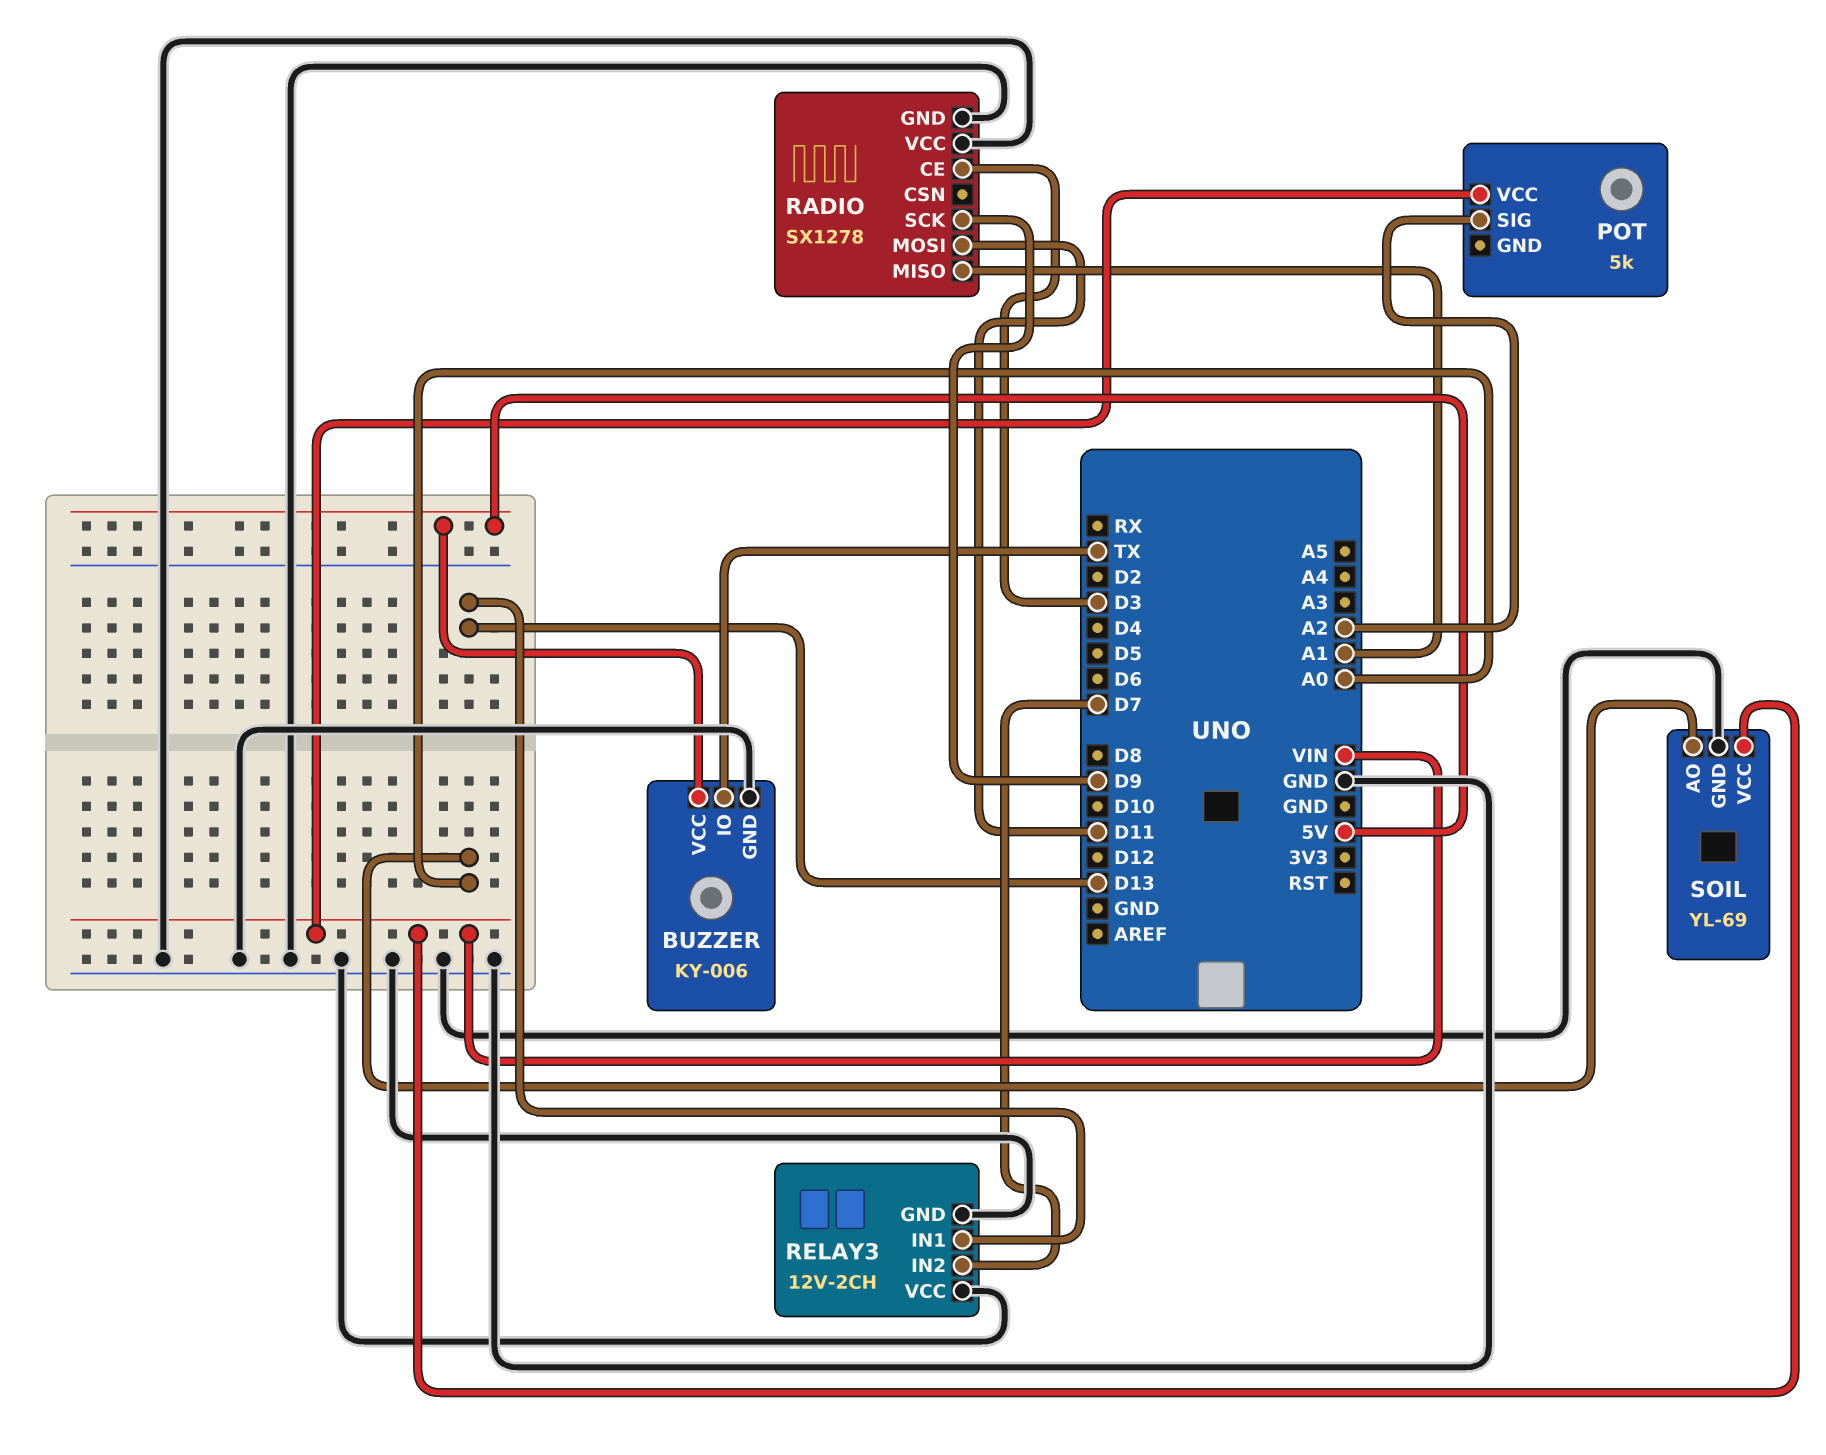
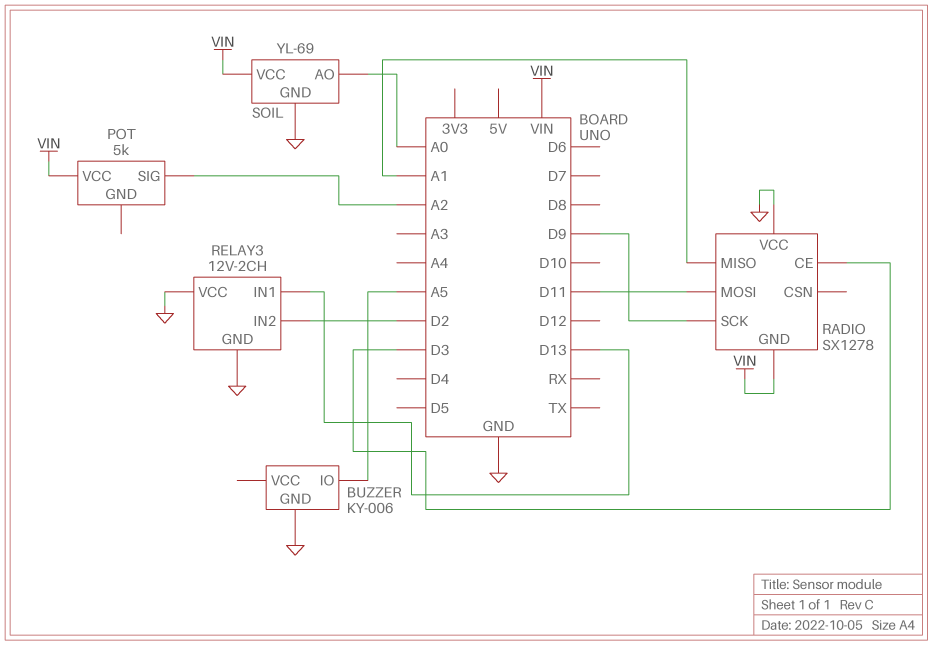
BUZZER pin IO: TX -> A5
BUZZER pin VCC: 5V -> none
RADIO pin GND: GND -> VIN
RELAY3 pin IN2: D7 -> D2

